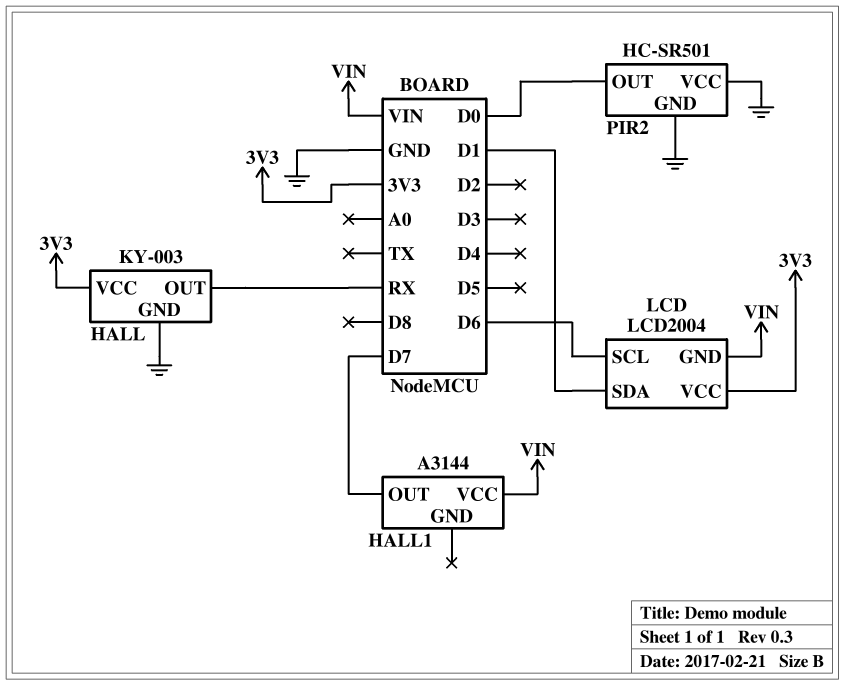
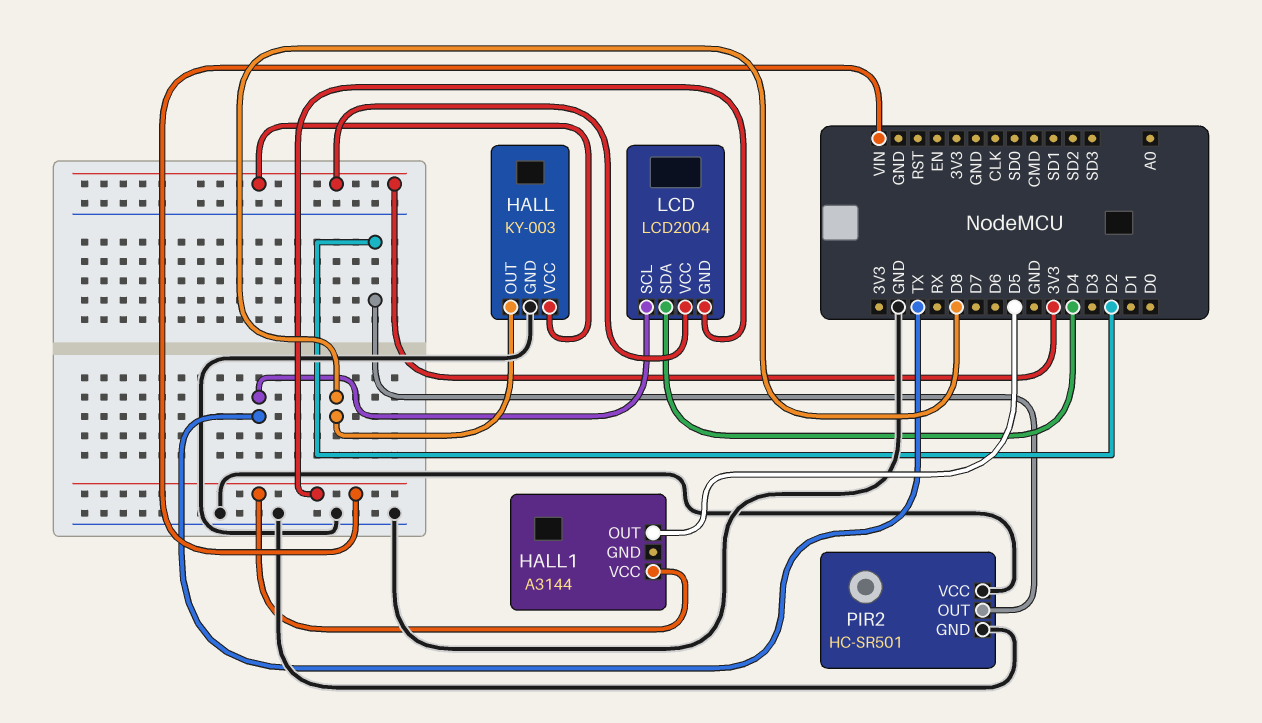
HALL pin OUT: RX -> D8
HALL1 pin OUT: D7 -> D5
LCD pin SCL: D6 -> TX
LCD pin SDA: D1 -> D4
PIR2 pin OUT: D0 -> D2

